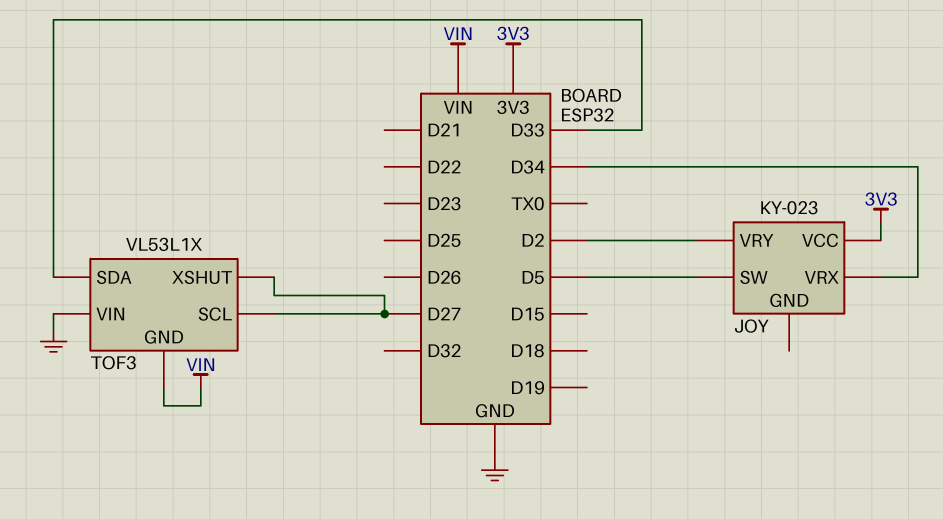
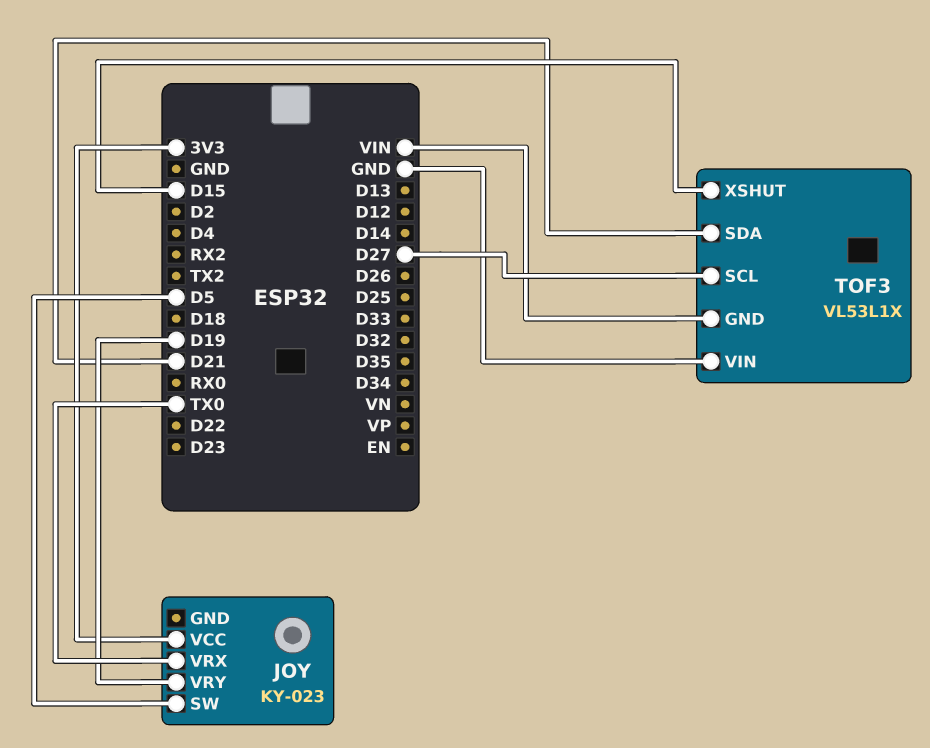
JOY pin VRX: D34 -> TX0
JOY pin VRY: D2 -> D19
TOF3 pin SDA: D33 -> D21
TOF3 pin XSHUT: D27 -> D15

